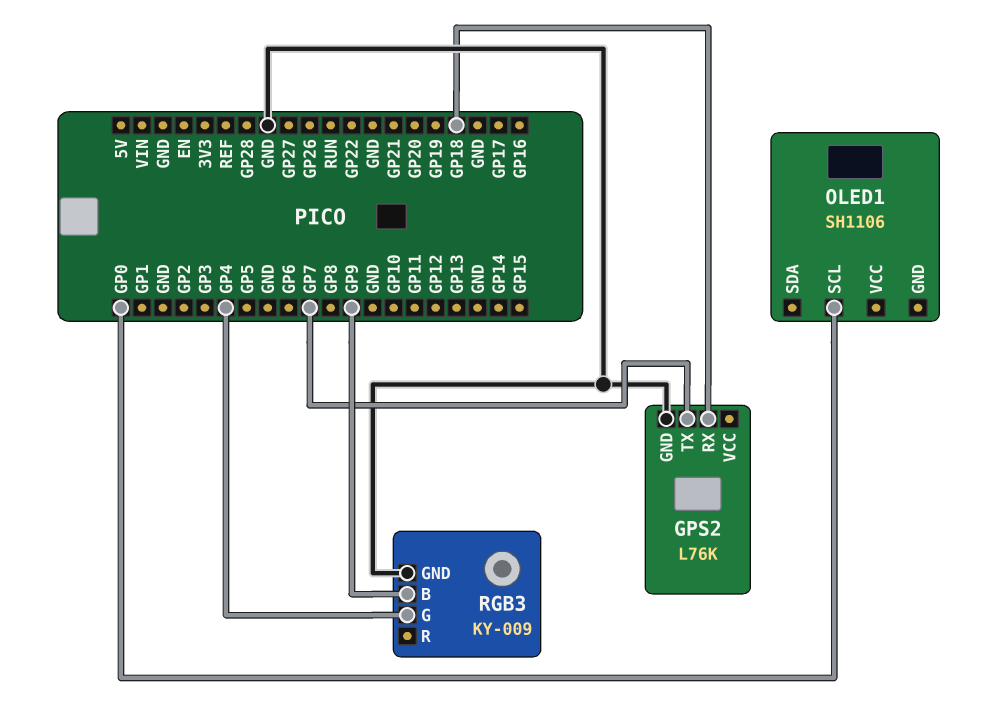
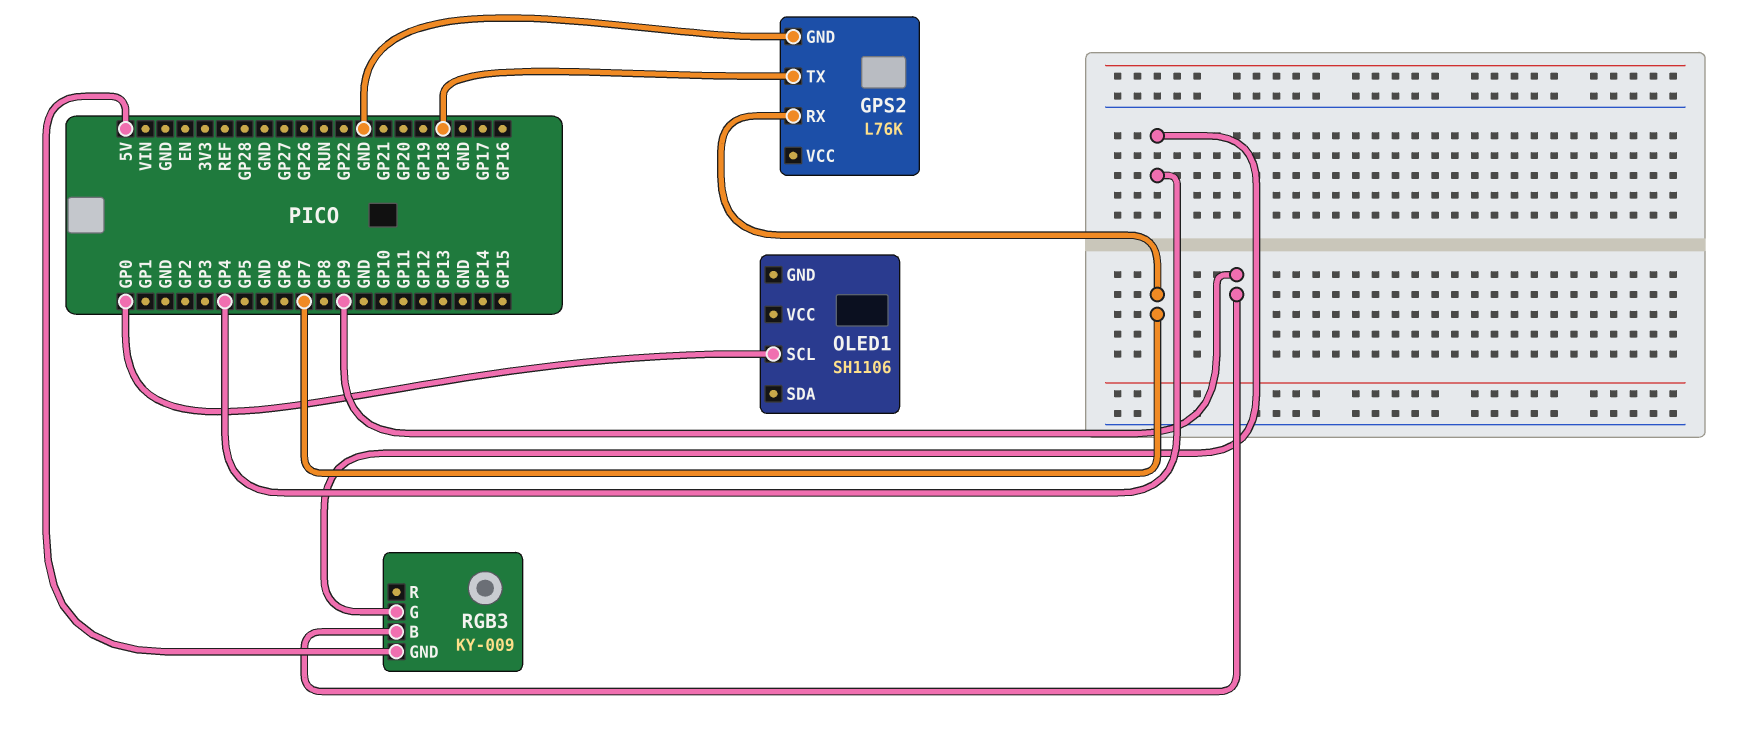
GPS2 pin RX: GP18 -> GP7
GPS2 pin TX: GP7 -> GP18
RGB3 pin GND: GND -> 5V

